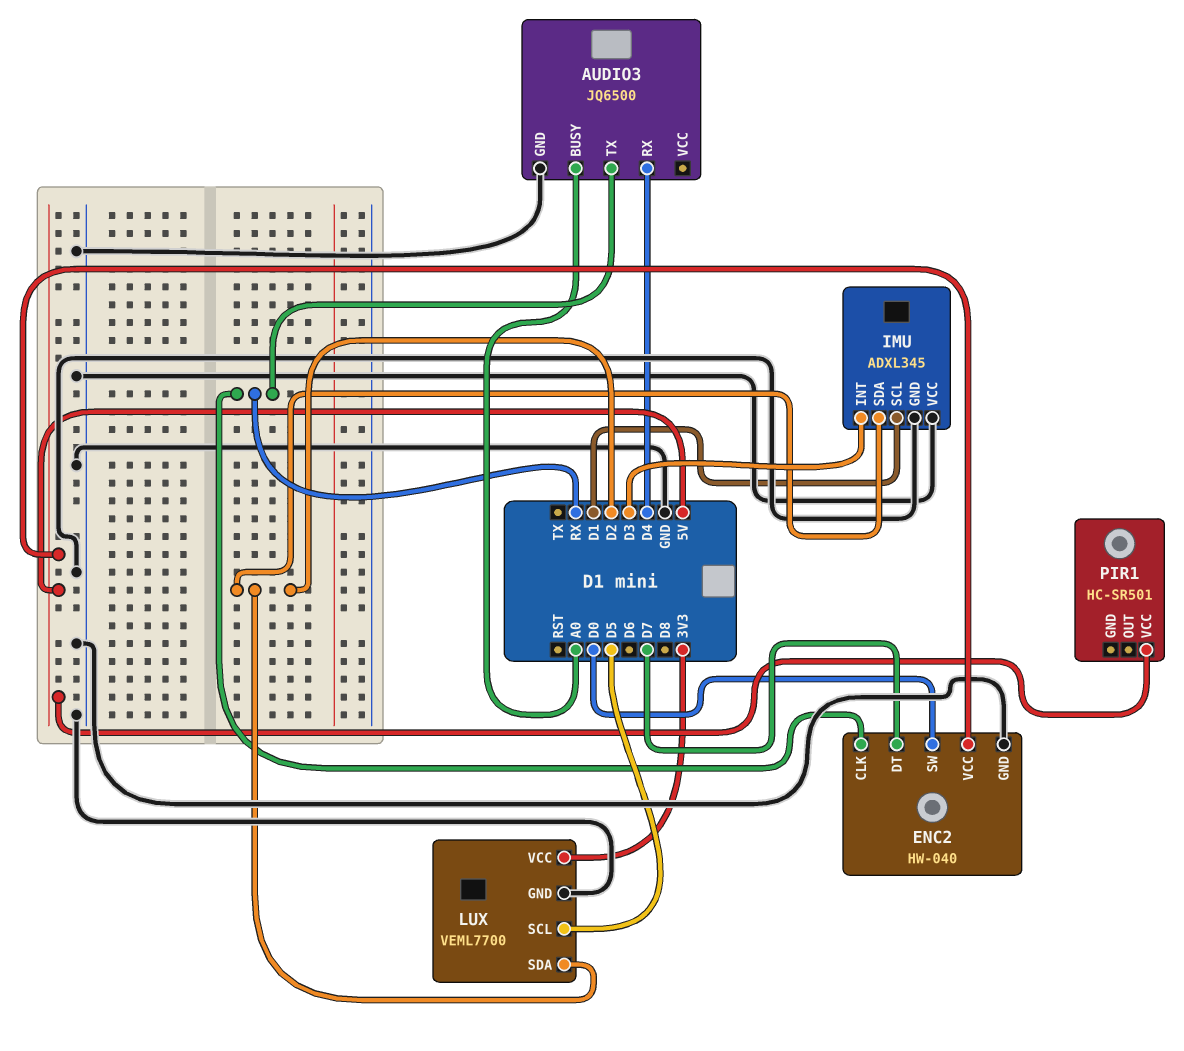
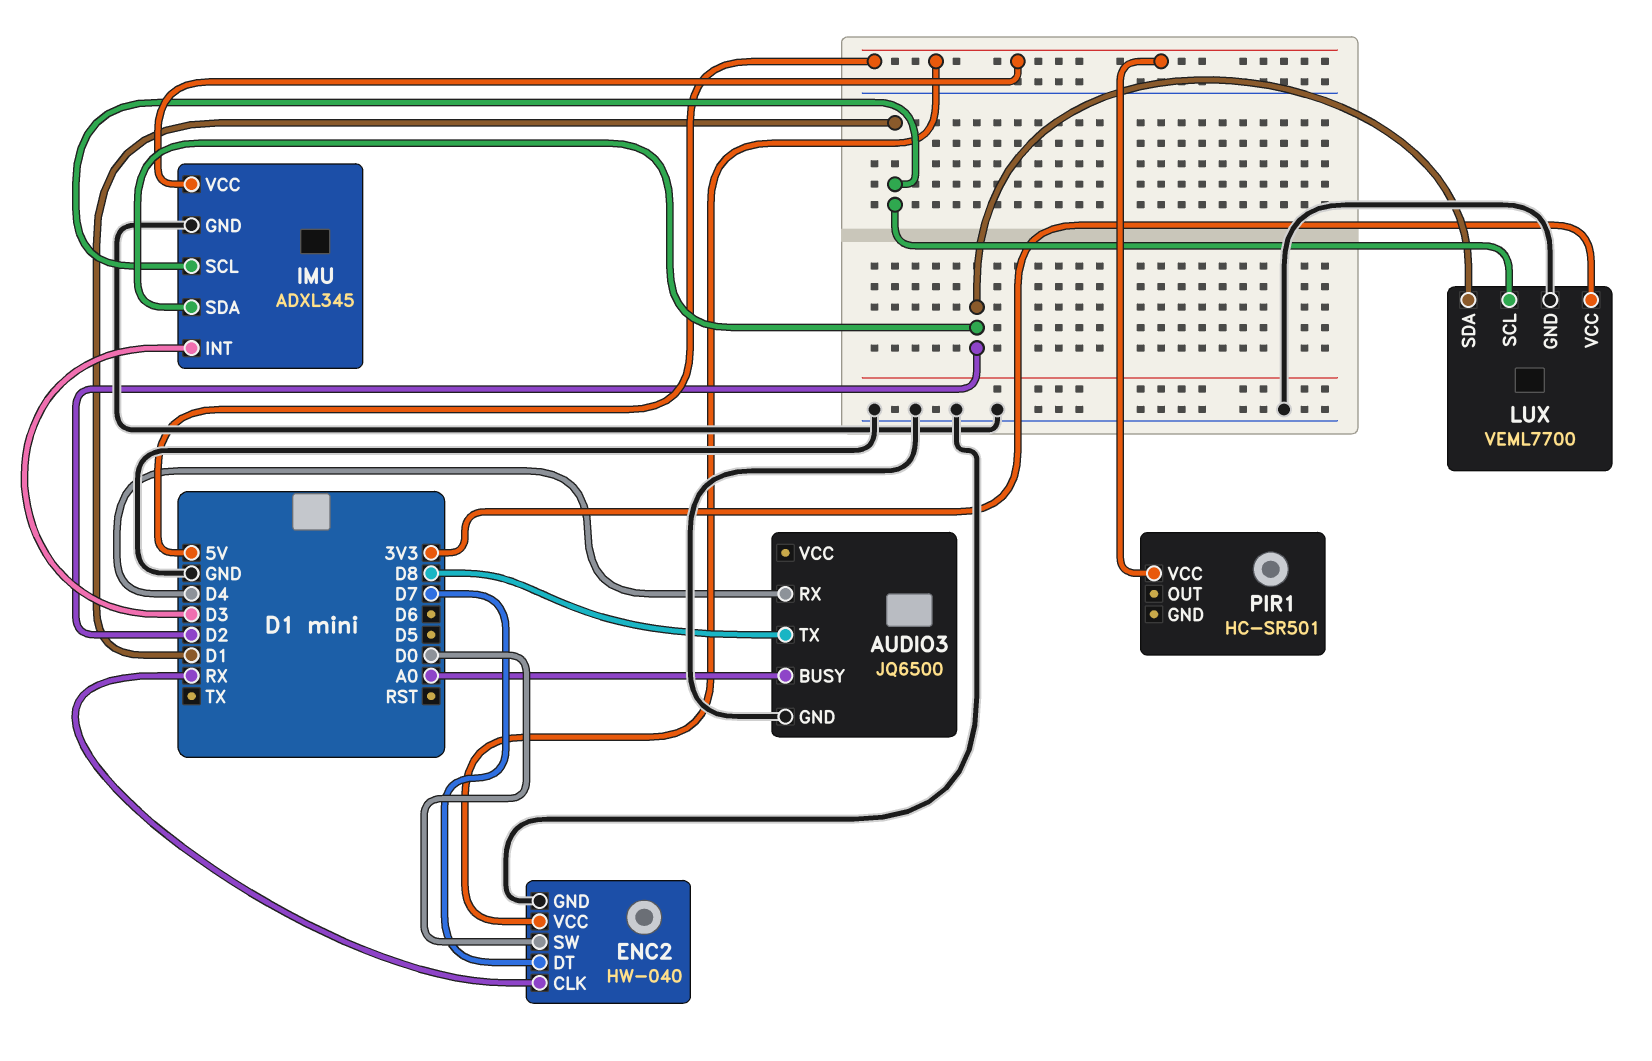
AUDIO3 pin TX: RX -> D8
IMU pin VCC: GND -> 5V
LUX pin SCL: D5 -> D1

